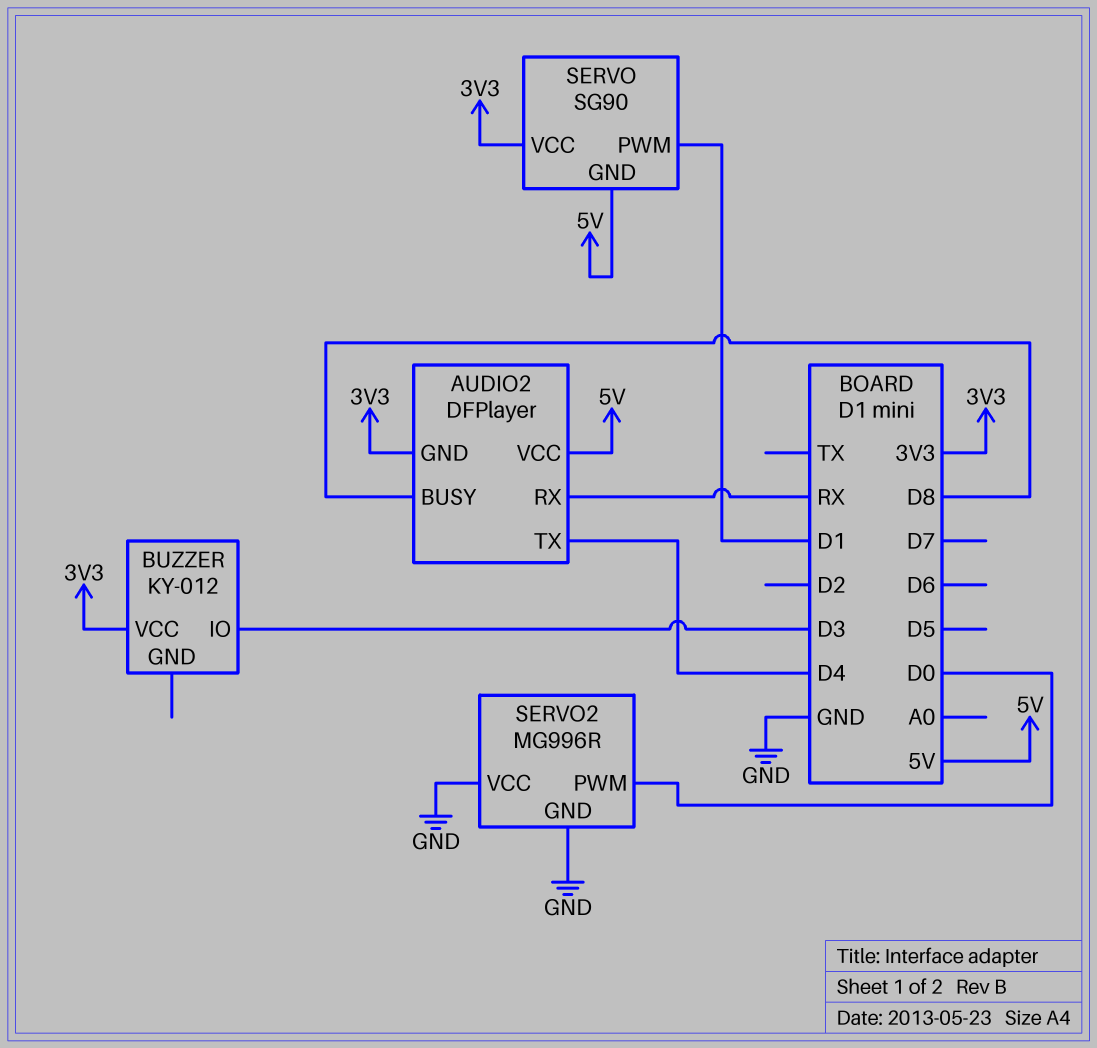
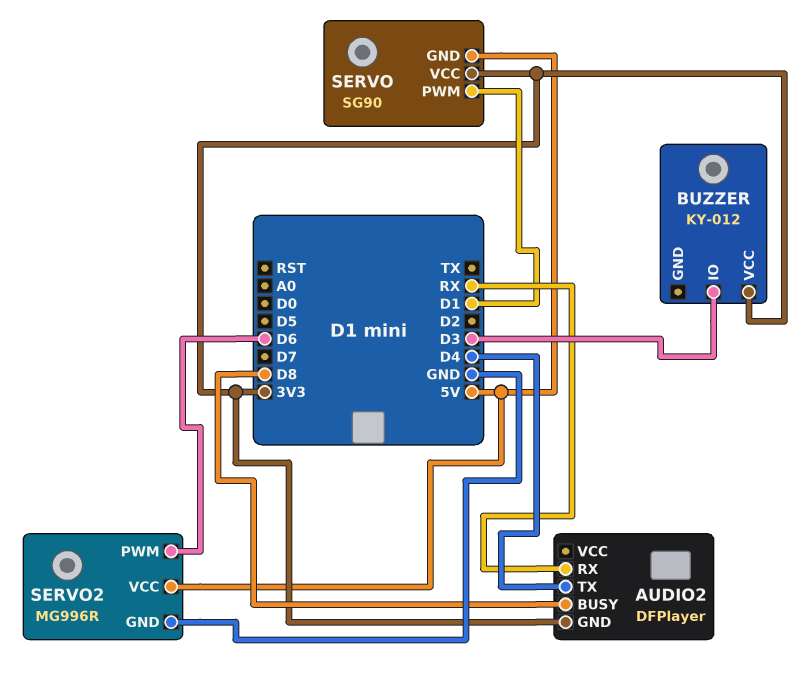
AUDIO2 pin VCC: 5V -> none
SERVO2 pin PWM: D0 -> D6
SERVO2 pin VCC: GND -> 5V

